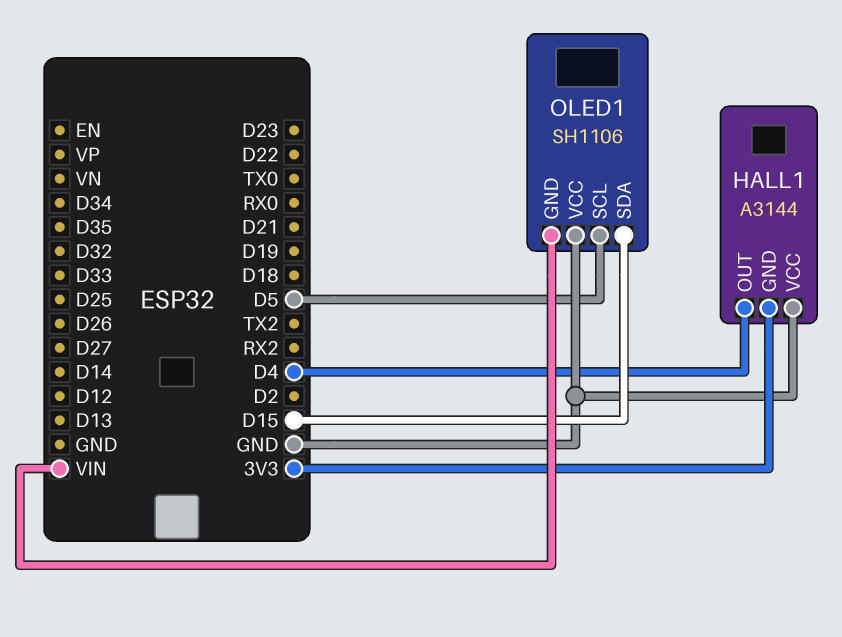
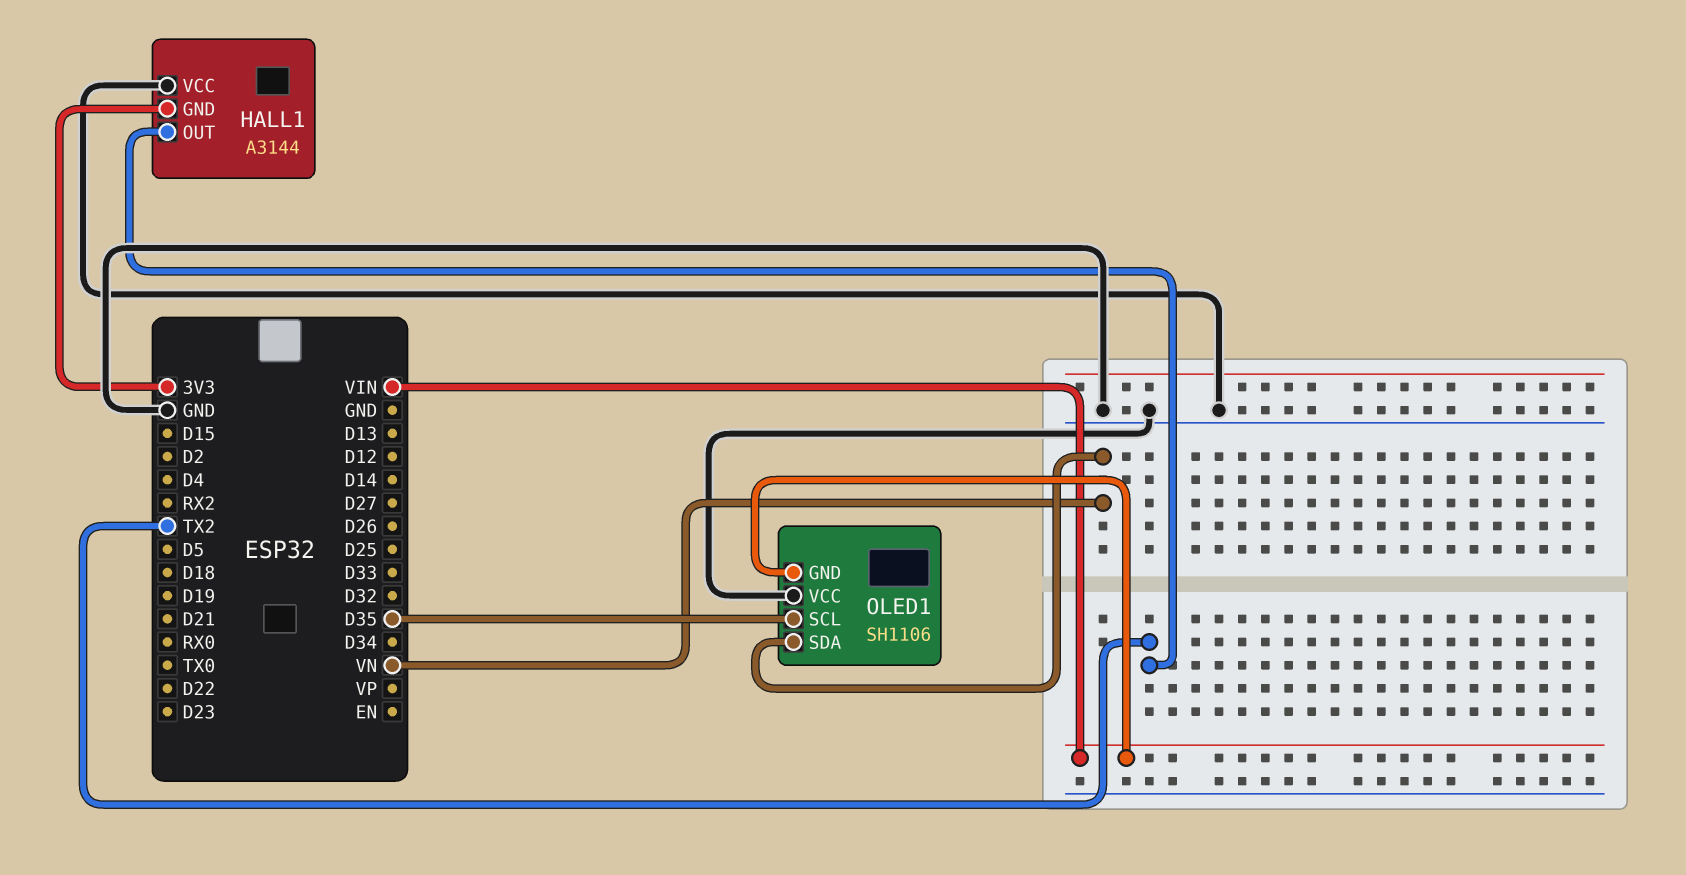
HALL1 pin OUT: D4 -> TX2
OLED1 pin SCL: D5 -> D35
OLED1 pin SDA: D15 -> VN

